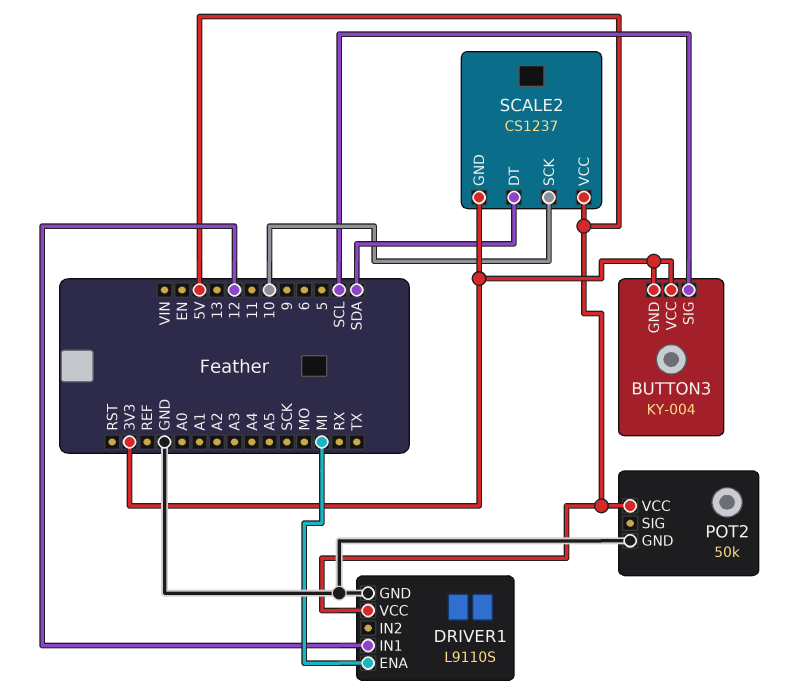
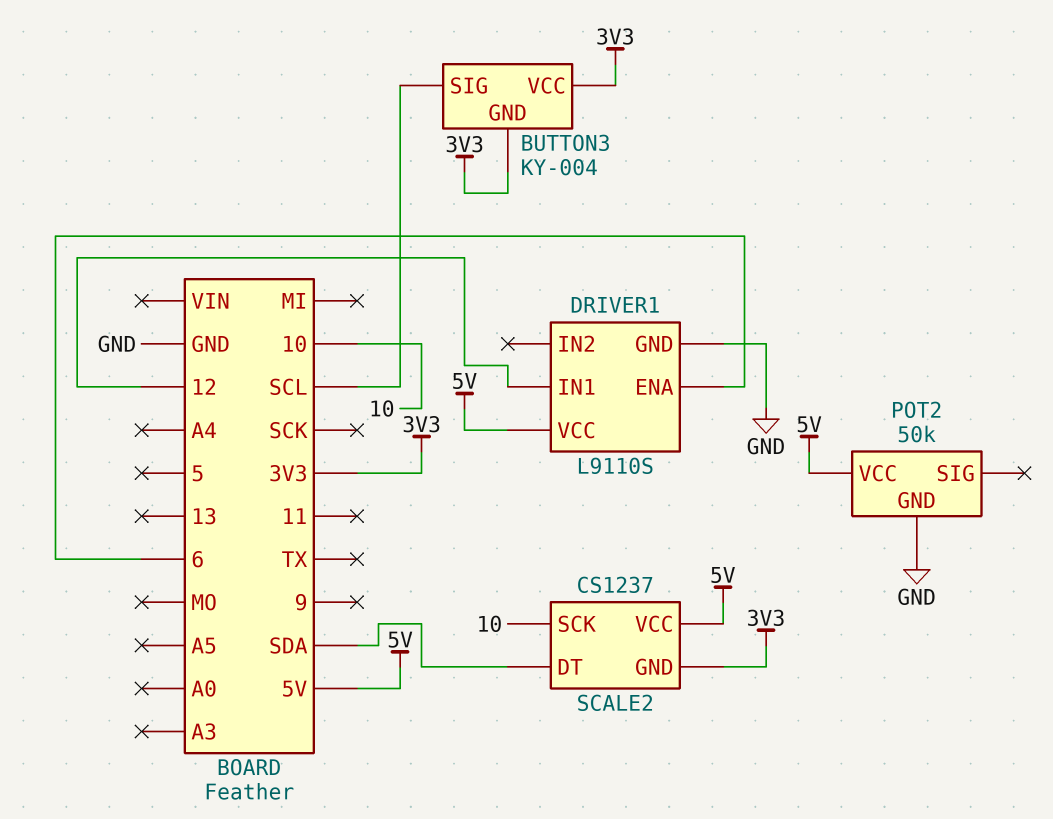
DRIVER1 pin ENA: MI -> 6

